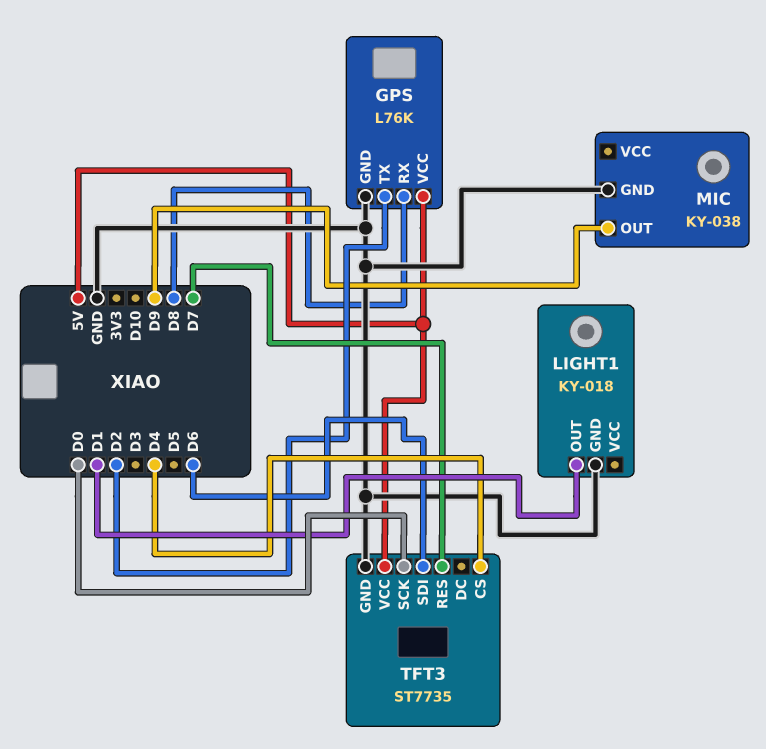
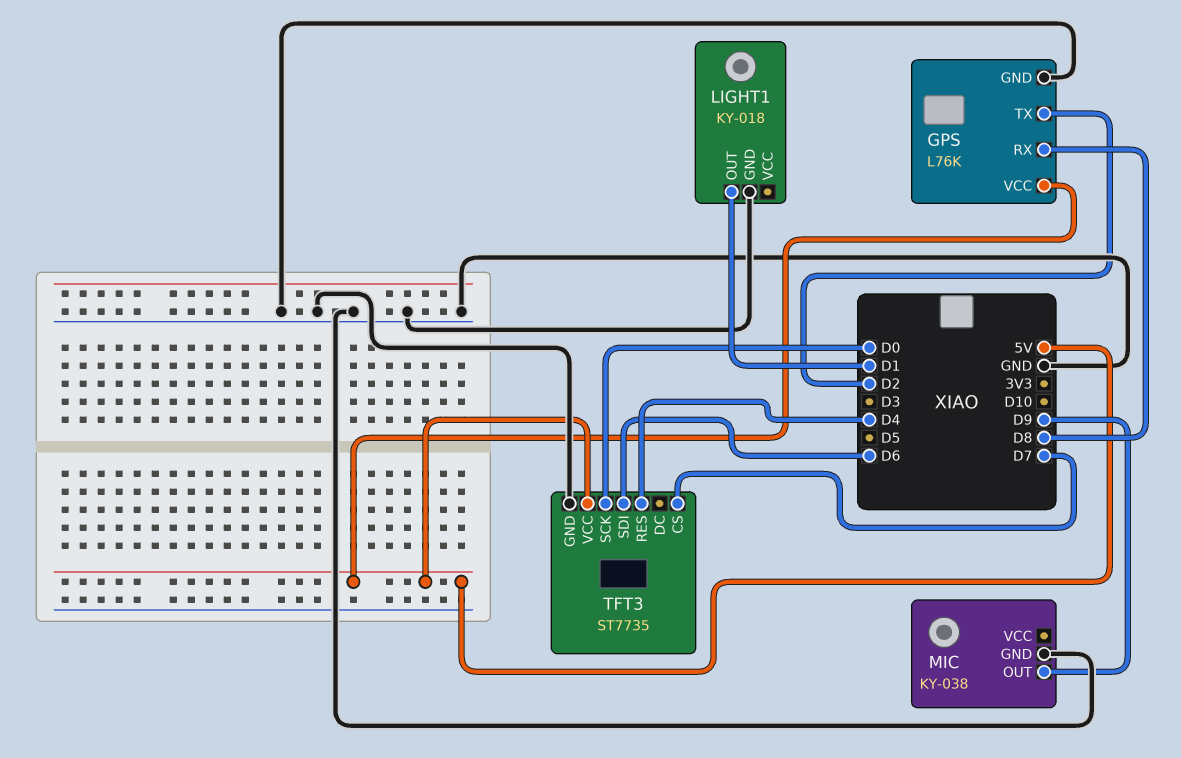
TFT3 pin CS: D4 -> D7
TFT3 pin RES: D7 -> D4

